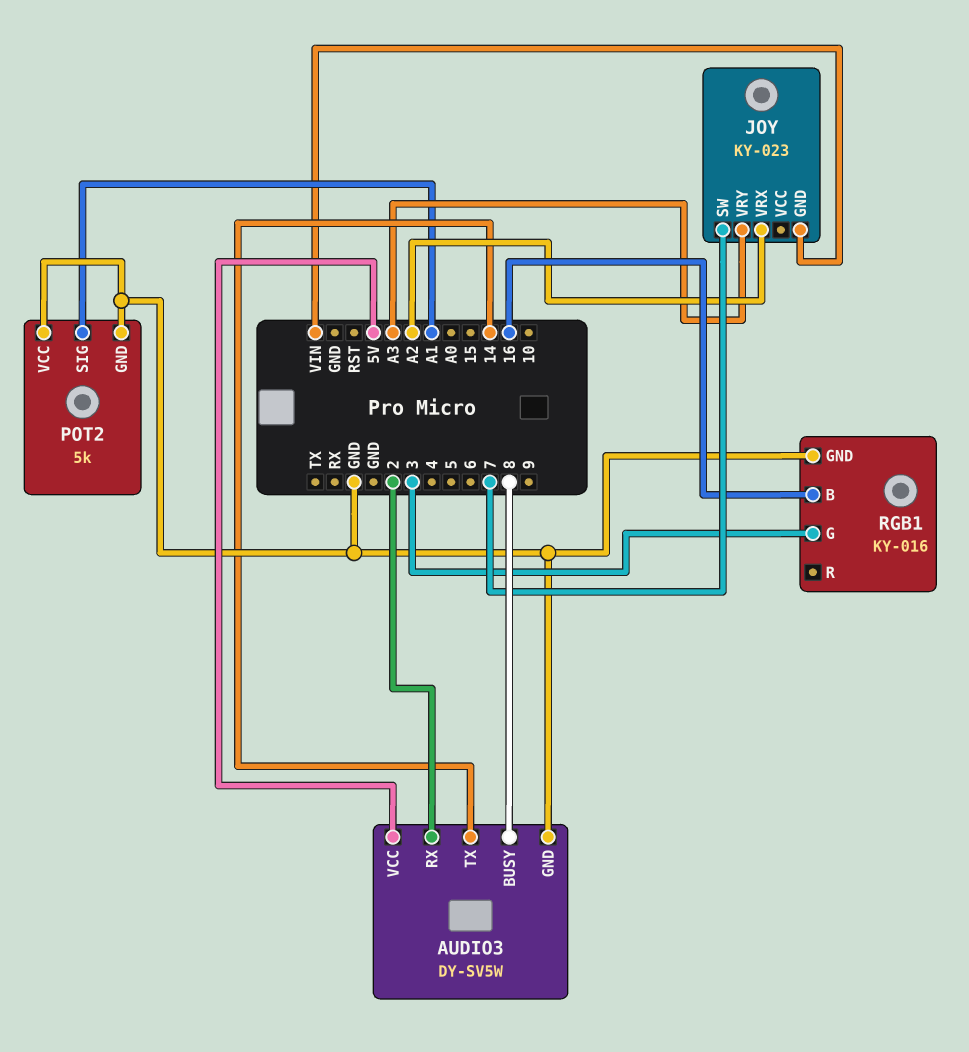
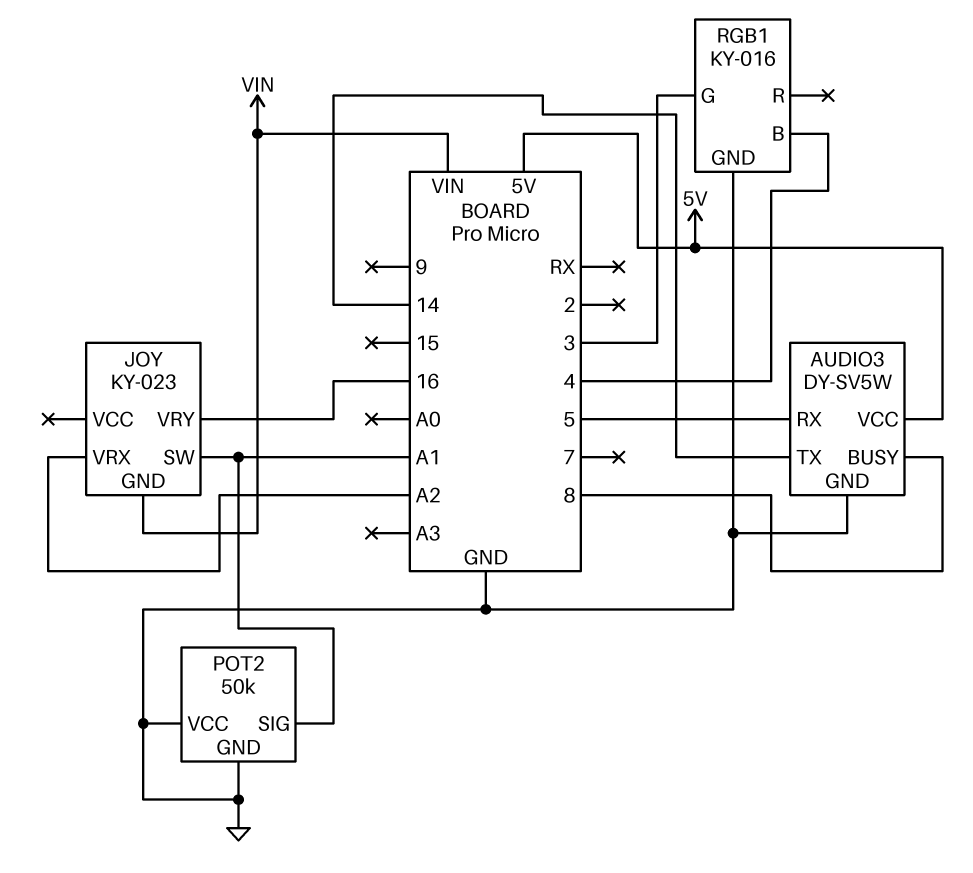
AUDIO3 pin RX: 2 -> 5
JOY pin SW: 7 -> A1
JOY pin VRY: A3 -> 16
POT2: 5k -> 50k
RGB1 pin B: 16 -> 4

